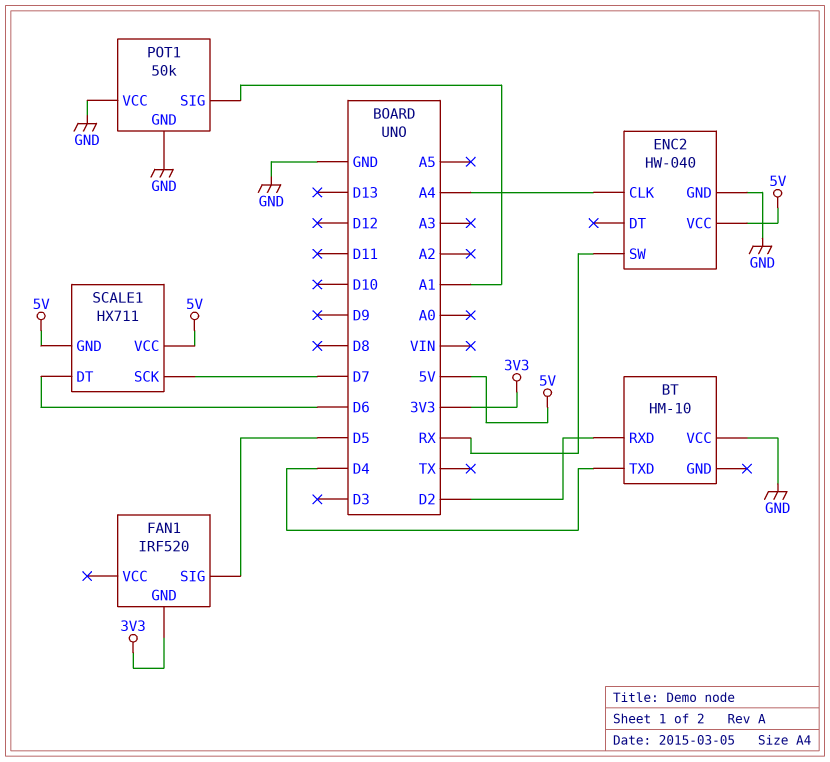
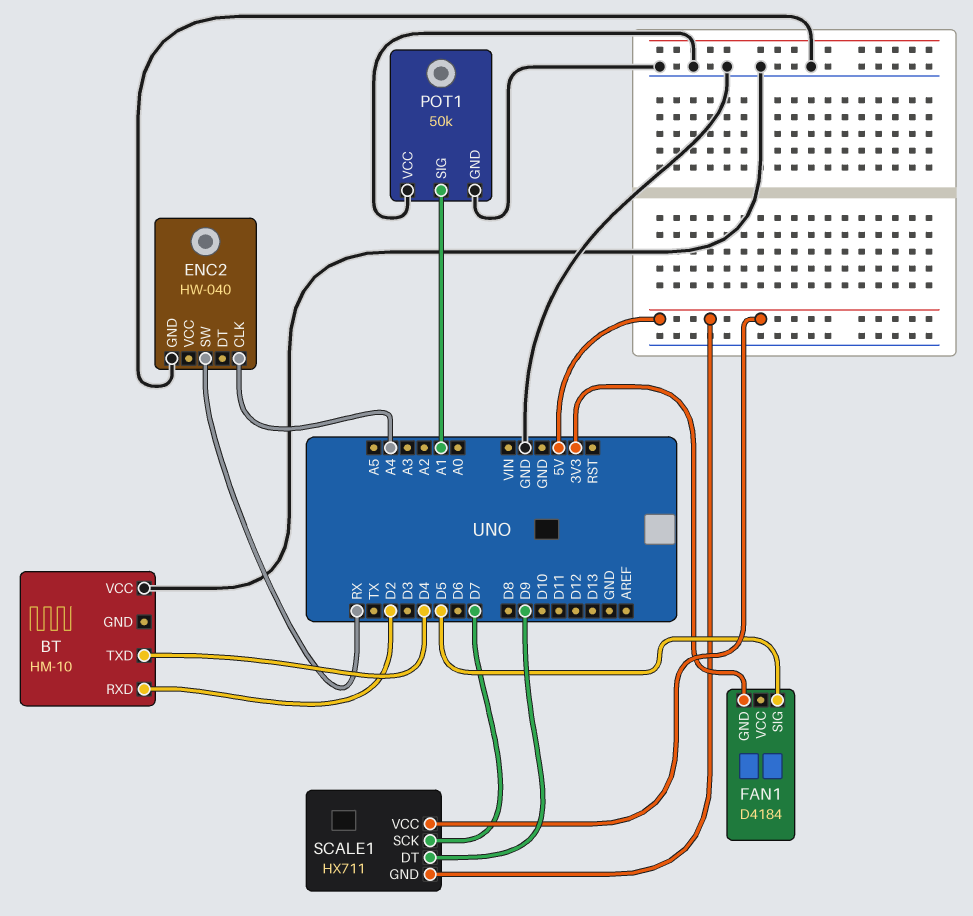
ENC2 pin VCC: 5V -> none
FAN1: IRF520 -> D4184
SCALE1 pin DT: D6 -> D9

